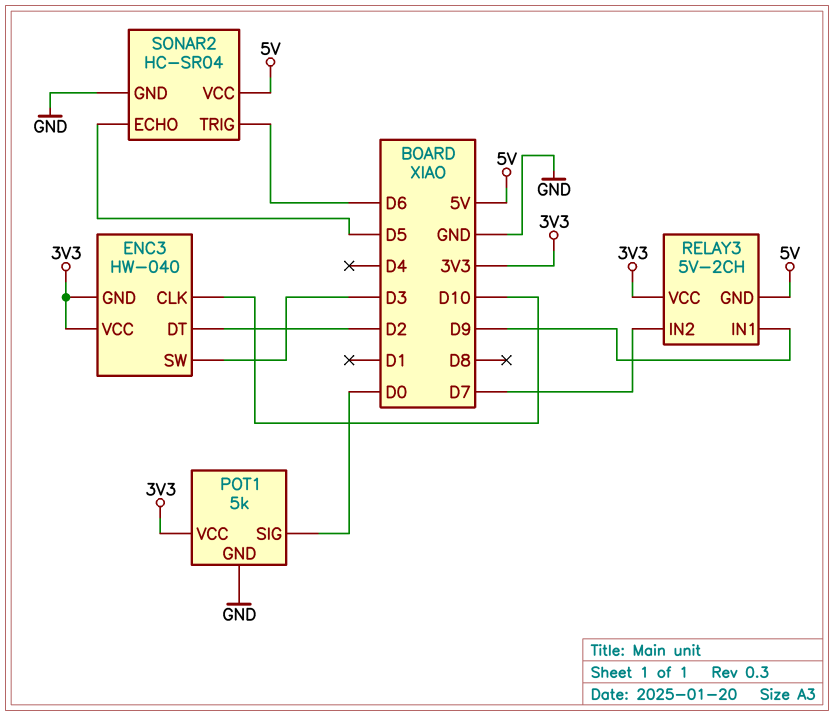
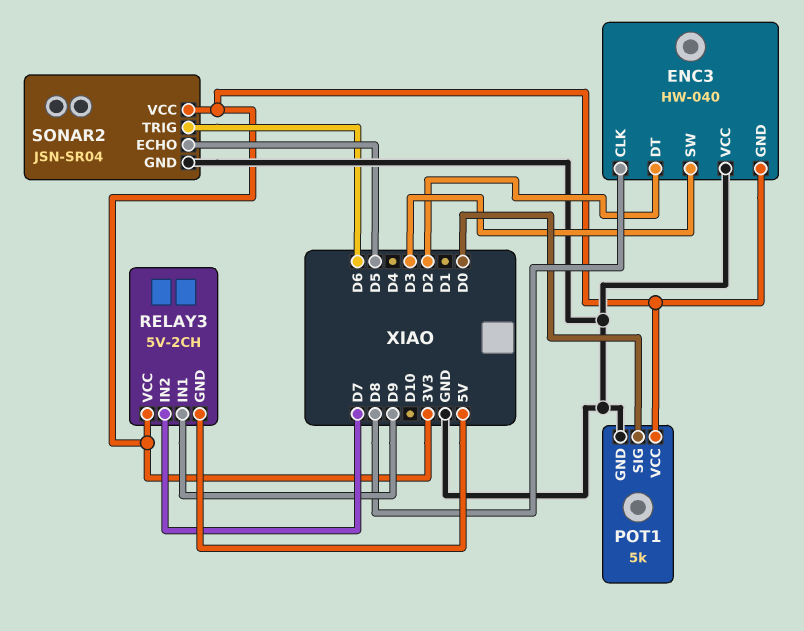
ENC3 pin CLK: D10 -> D8
ENC3 pin VCC: 3V3 -> GND
SONAR2: HC-SR04 -> JSN-SR04
SONAR2 pin VCC: 5V -> 3V3

